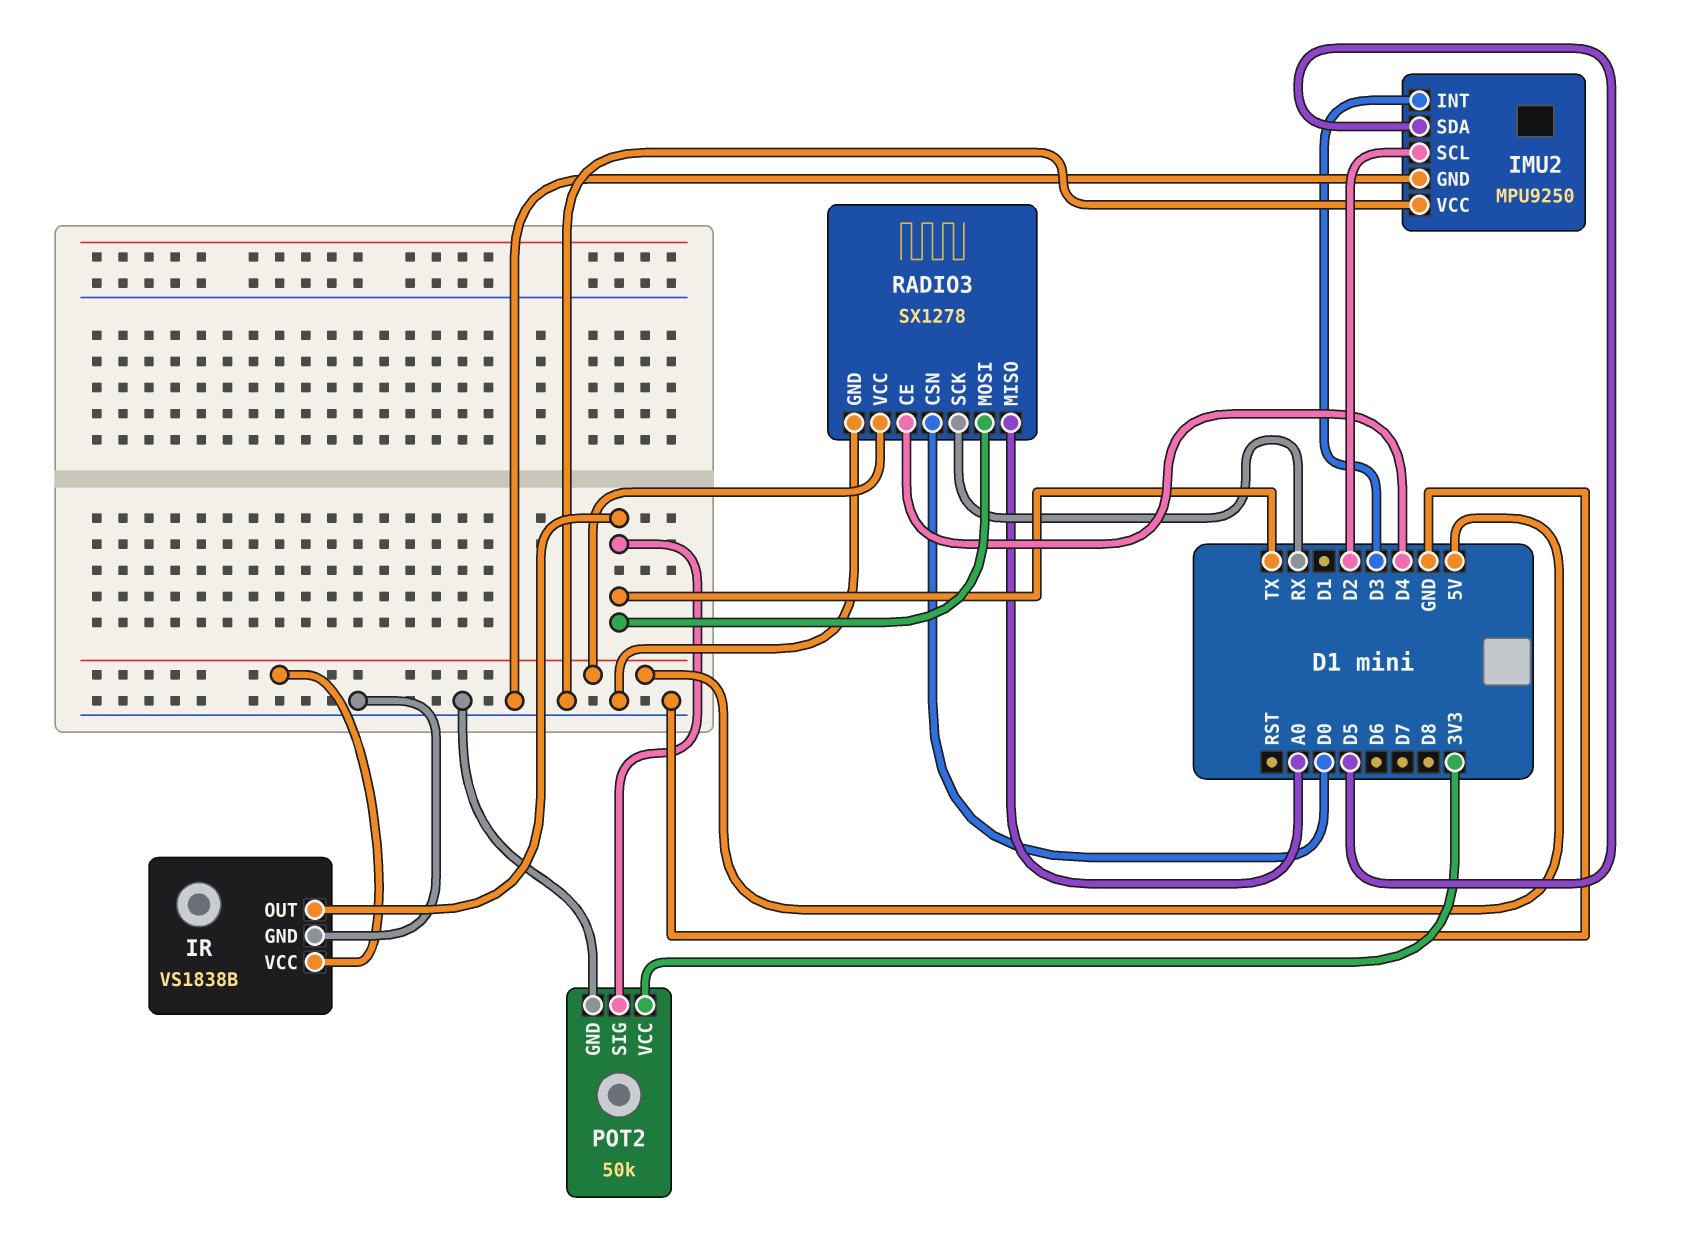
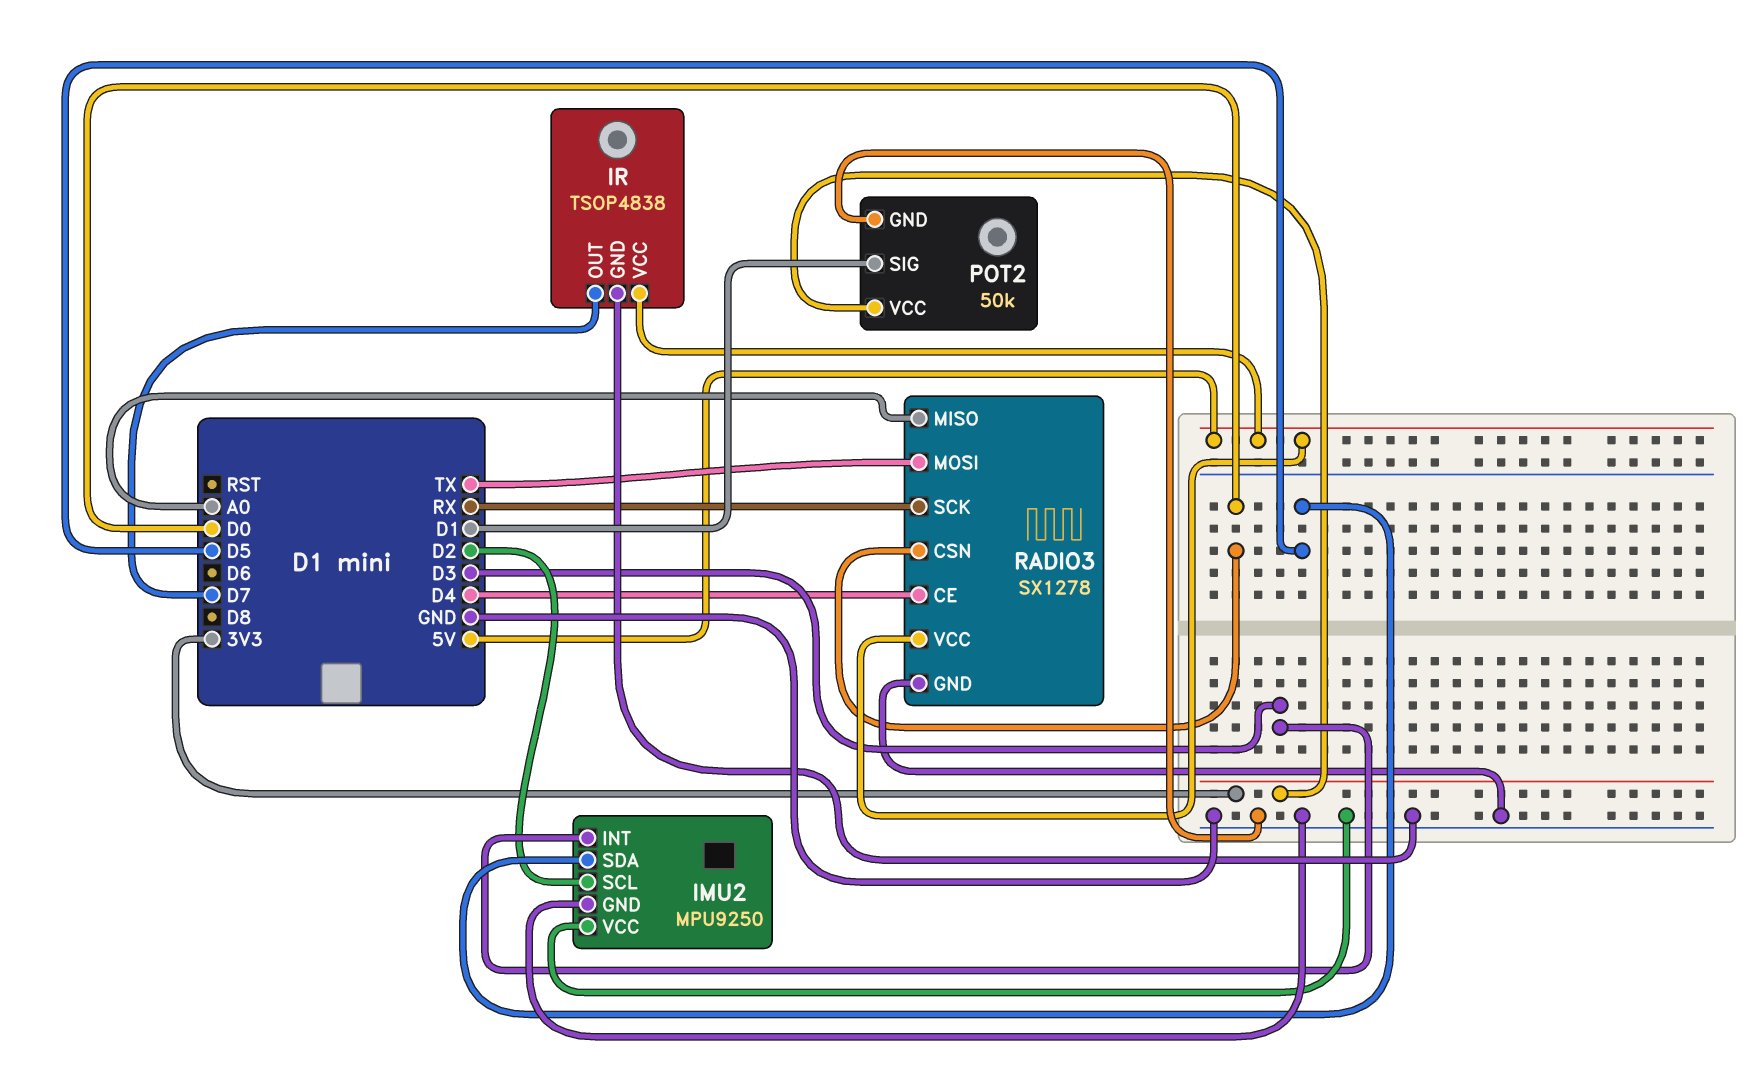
IR: VS1838B -> TSOP4838
IR pin OUT: TX -> D7
POT2 pin SIG: TX -> D1

